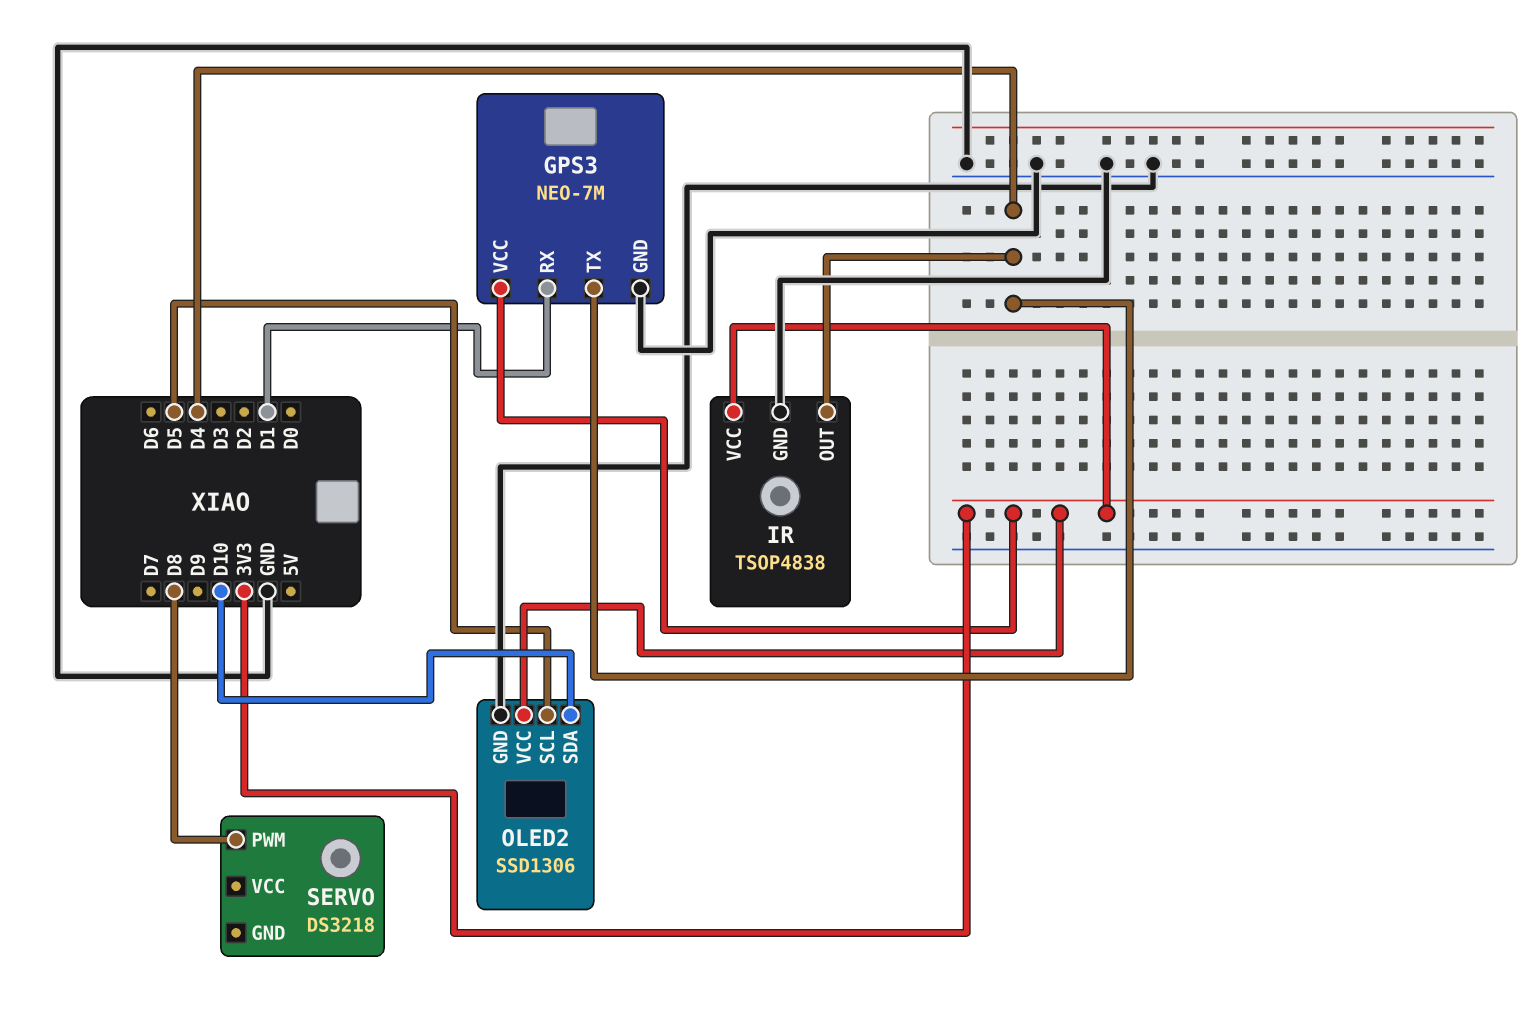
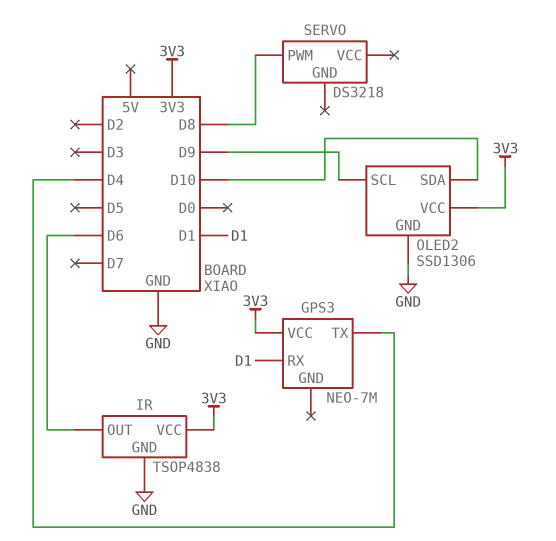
GPS3 pin GND: GND -> none
IR pin OUT: D4 -> D6
OLED2 pin SCL: D5 -> D9

